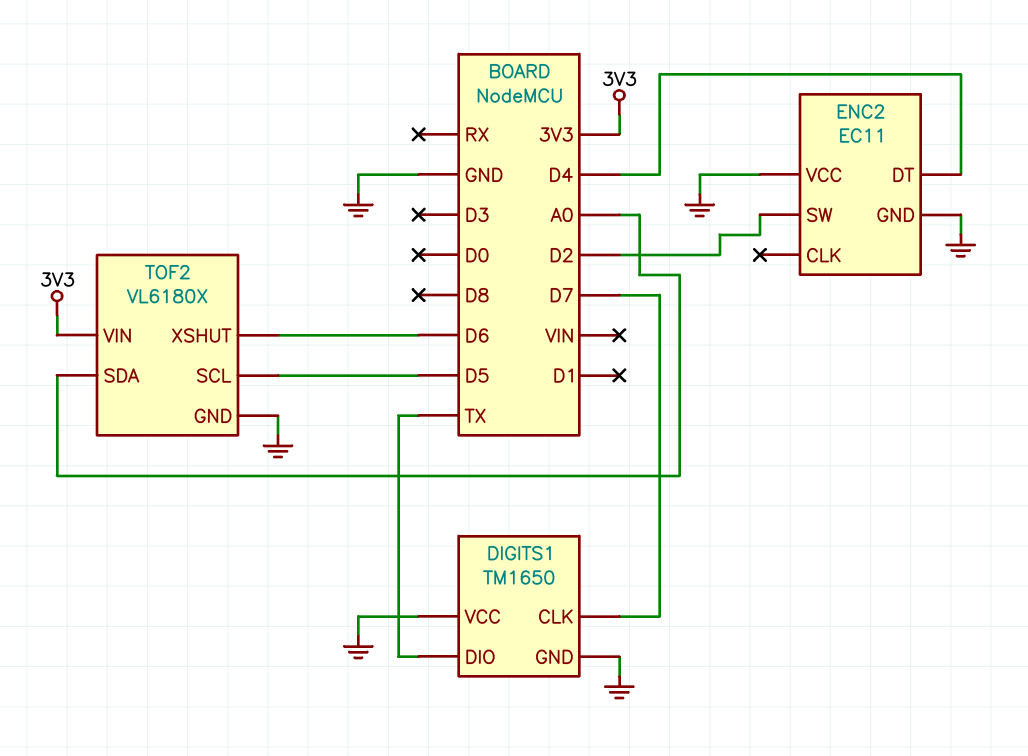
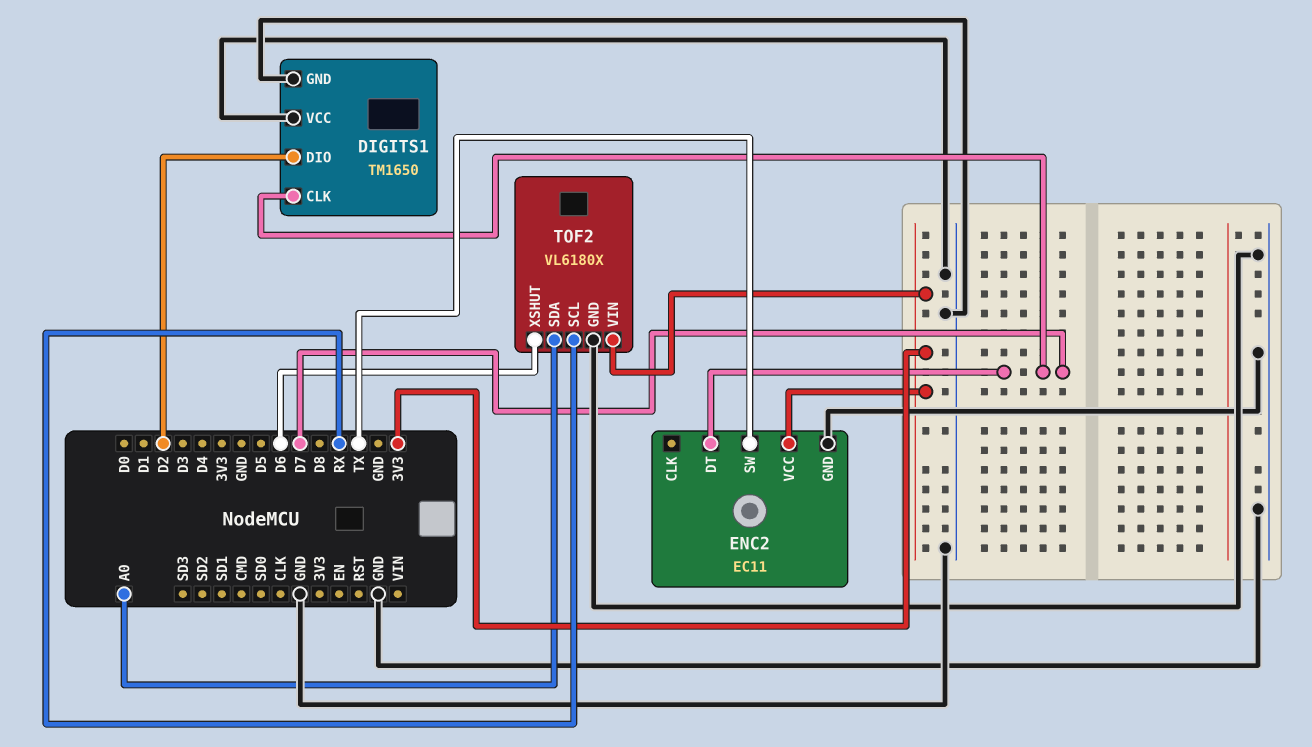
DIGITS1 pin DIO: TX -> D2
ENC2 pin DT: D4 -> D7
ENC2 pin SW: D2 -> TX
ENC2 pin VCC: GND -> 3V3
TOF2 pin SCL: D5 -> RX

